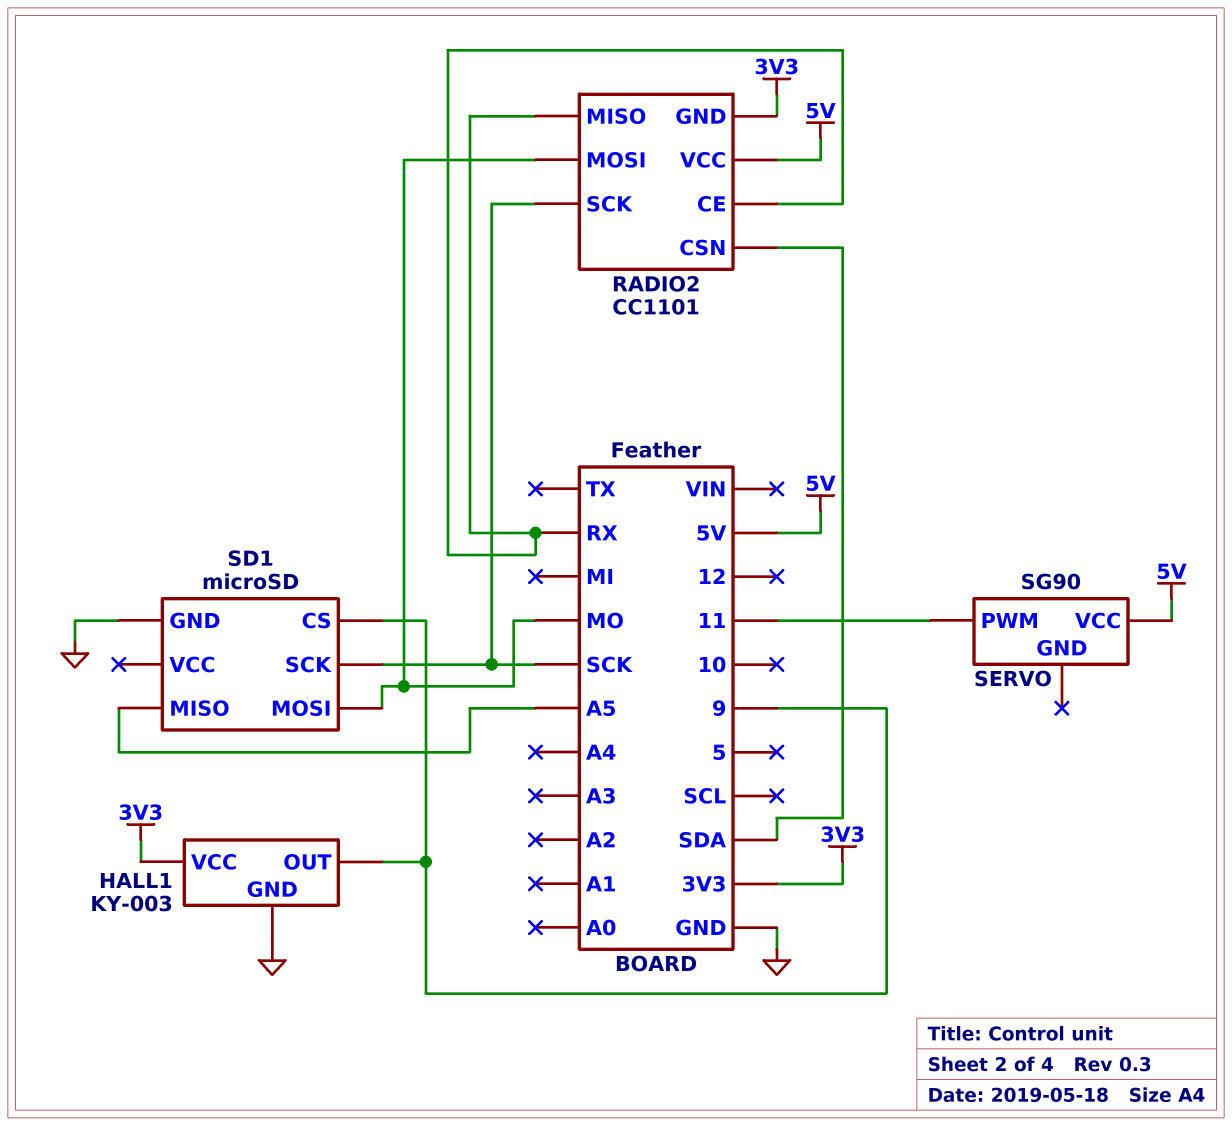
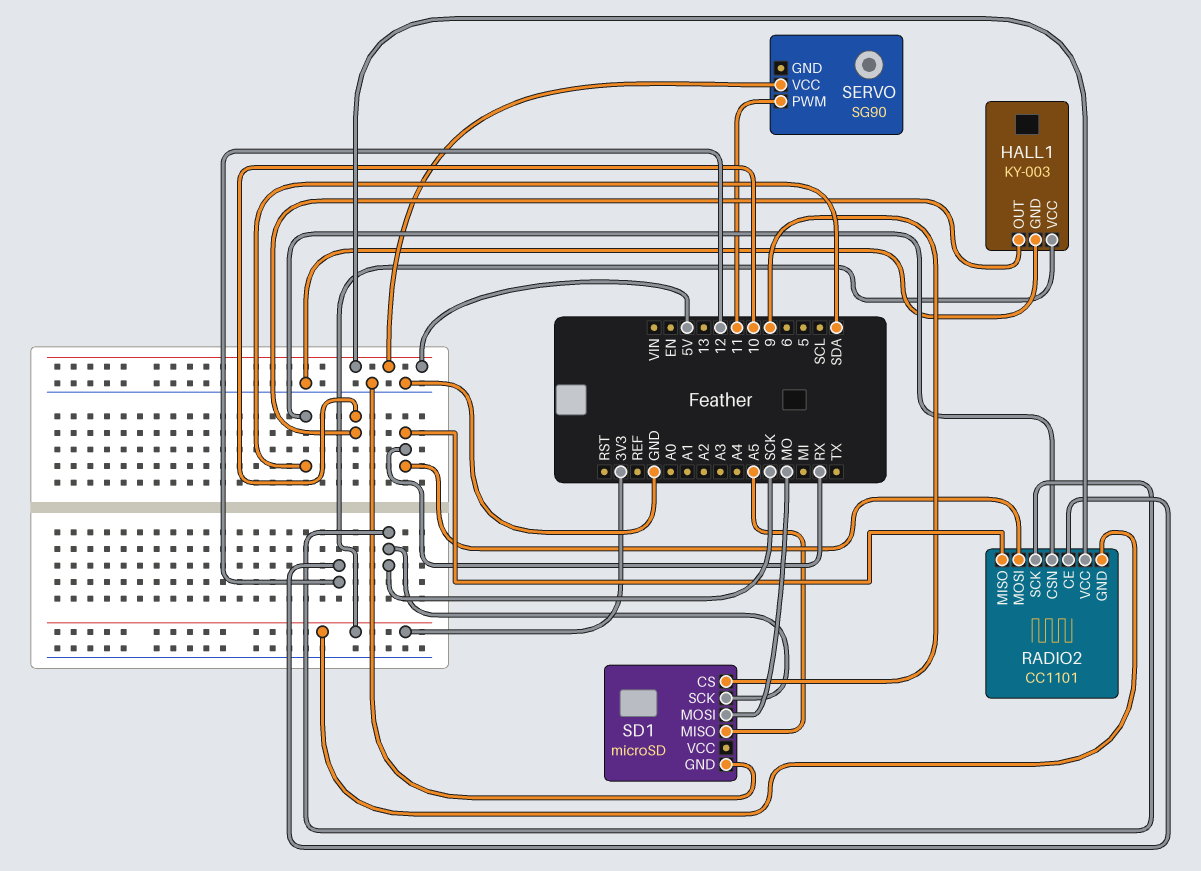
HALL1 pin OUT: 9 -> 10
RADIO2 pin CE: RX -> 12
RADIO2 pin MOSI: MO -> RX

